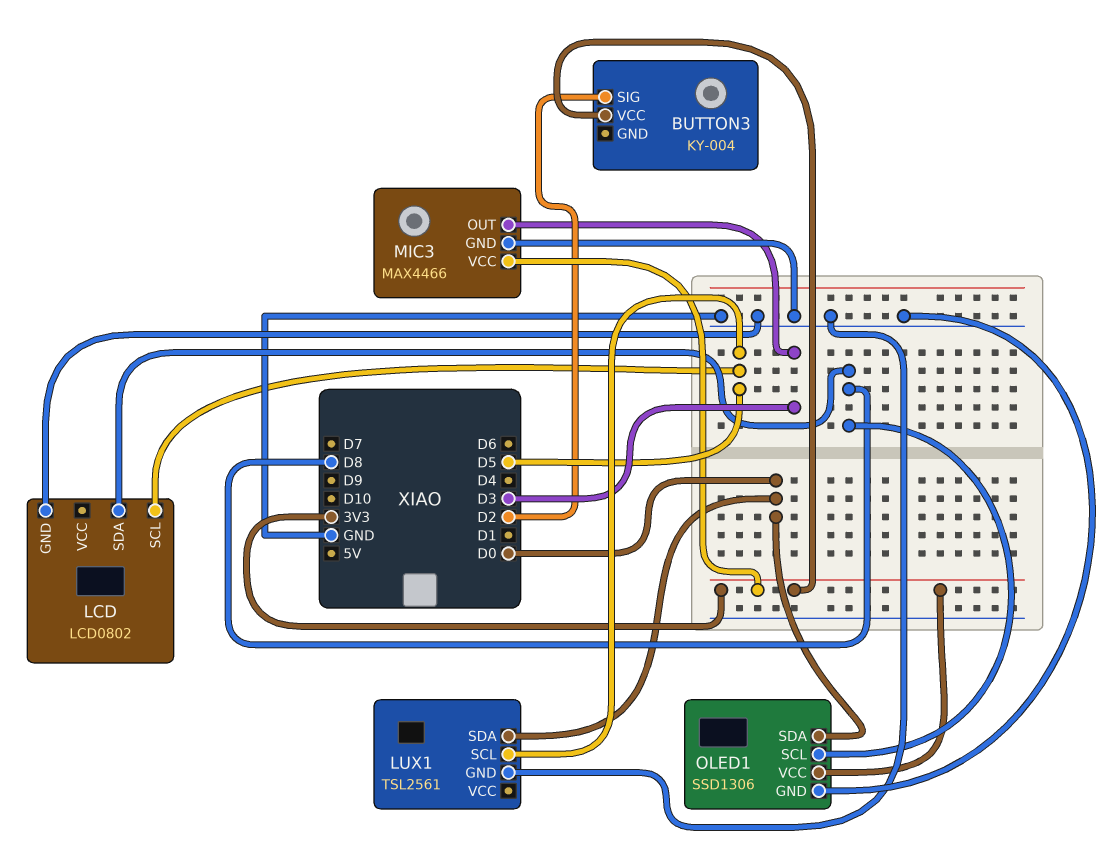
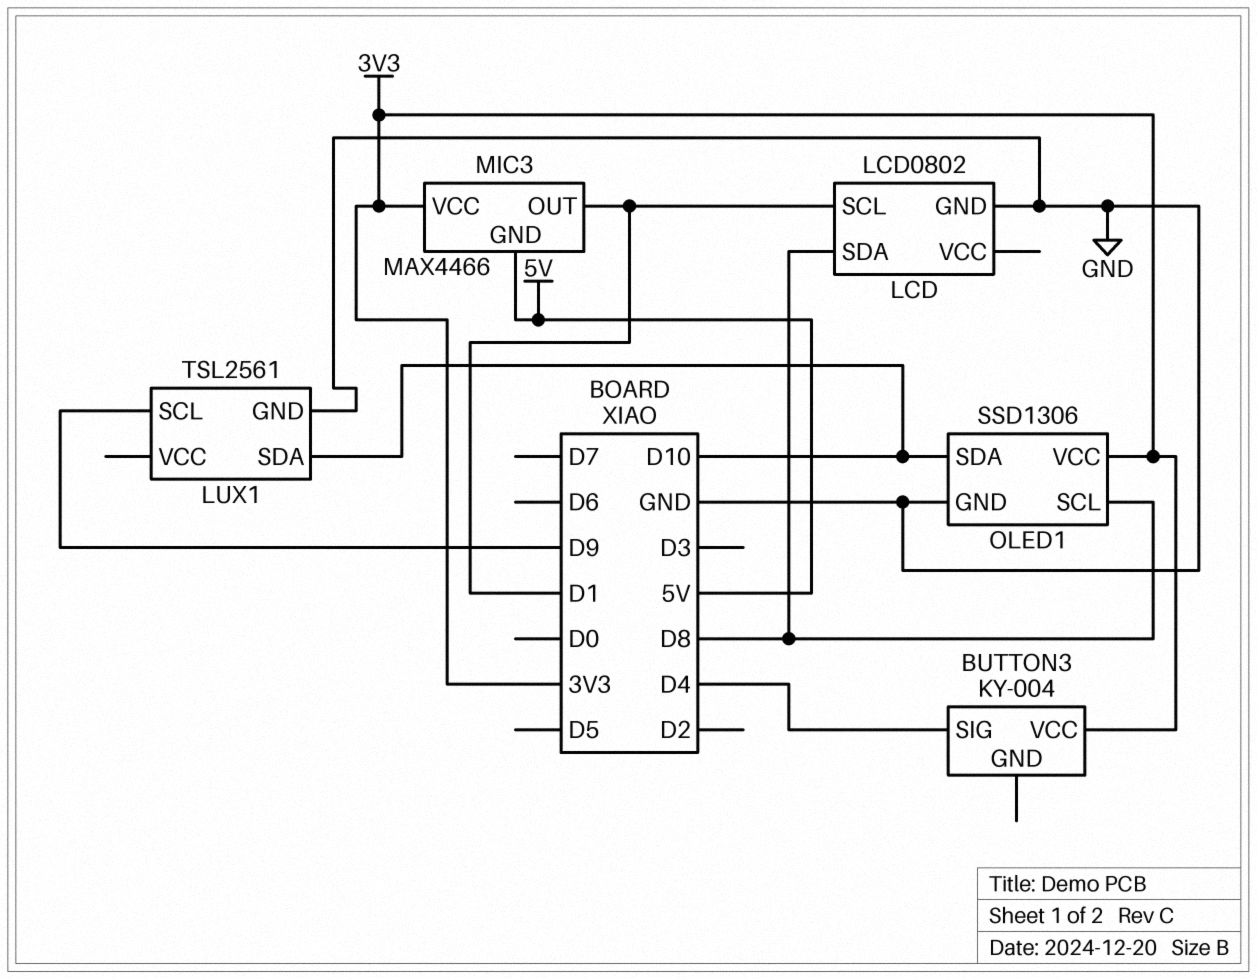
BUTTON3 pin SIG: D2 -> D4
LCD pin SCL: D5 -> D1
LUX1 pin SCL: D5 -> D9
LUX1 pin SDA: D0 -> D10
MIC3 pin GND: GND -> 5V
MIC3 pin OUT: D3 -> D1
OLED1 pin SDA: D0 -> D10

